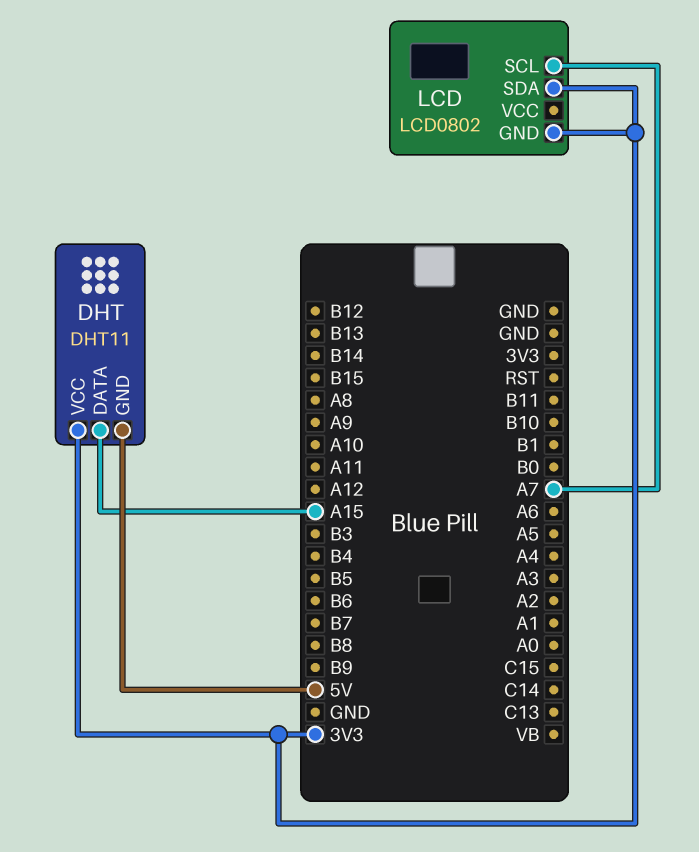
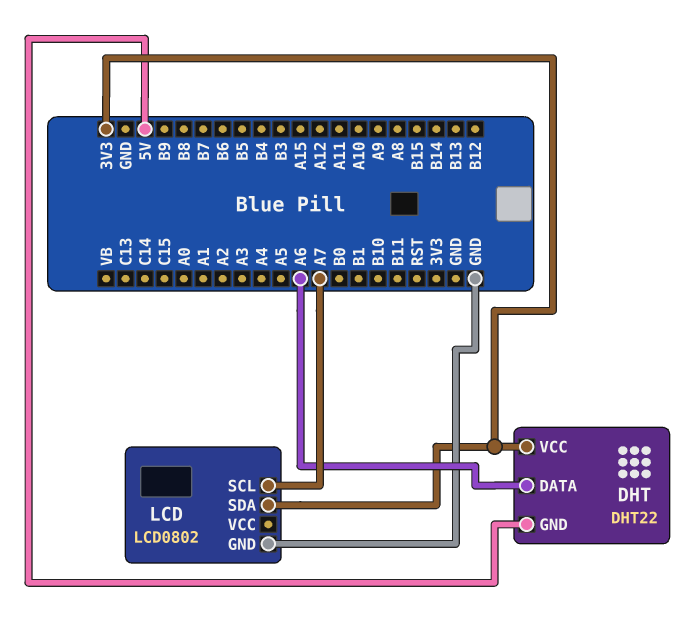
DHT: DHT11 -> DHT22
DHT pin DATA: A15 -> A6
LCD pin GND: 3V3 -> GND

